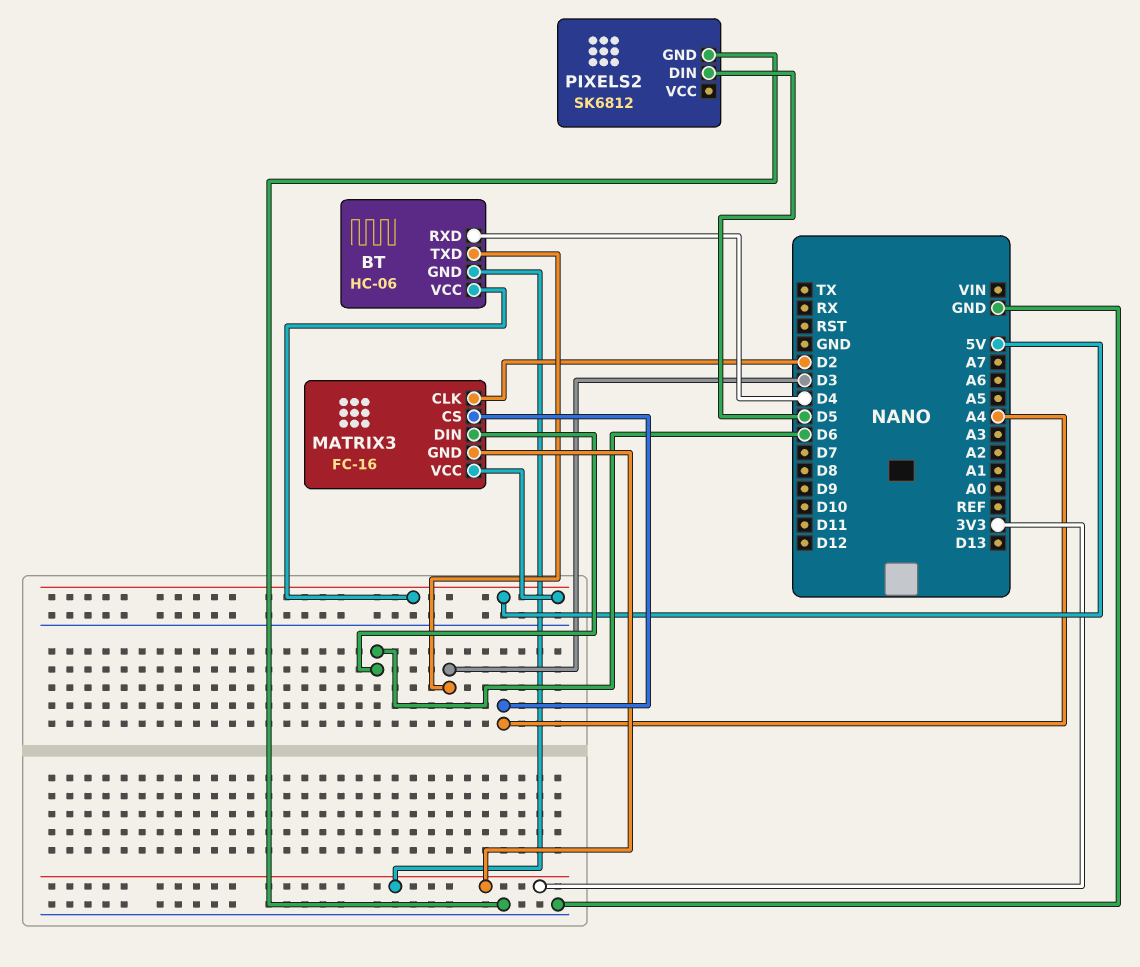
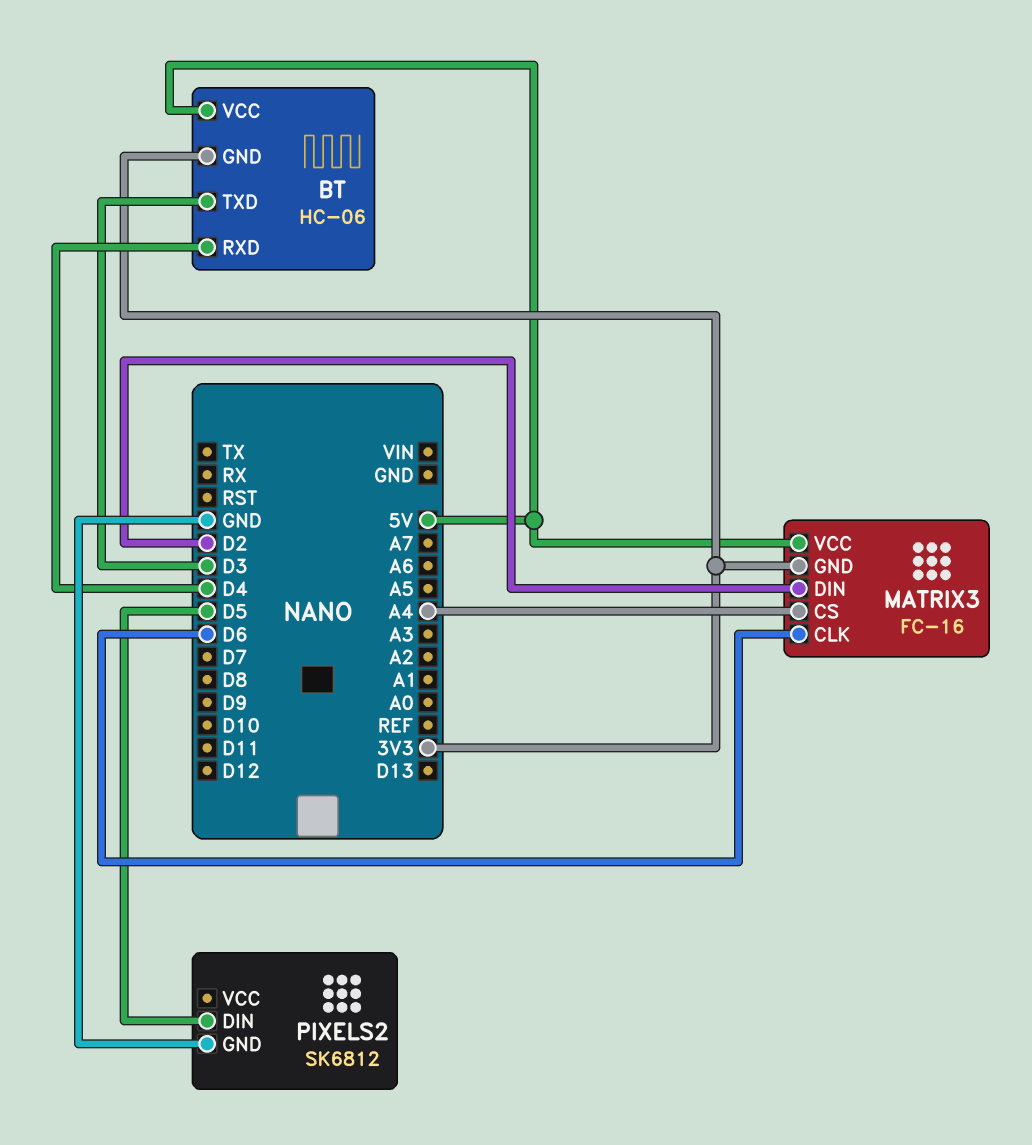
MATRIX3 pin CLK: D2 -> D6
MATRIX3 pin DIN: D6 -> D2

